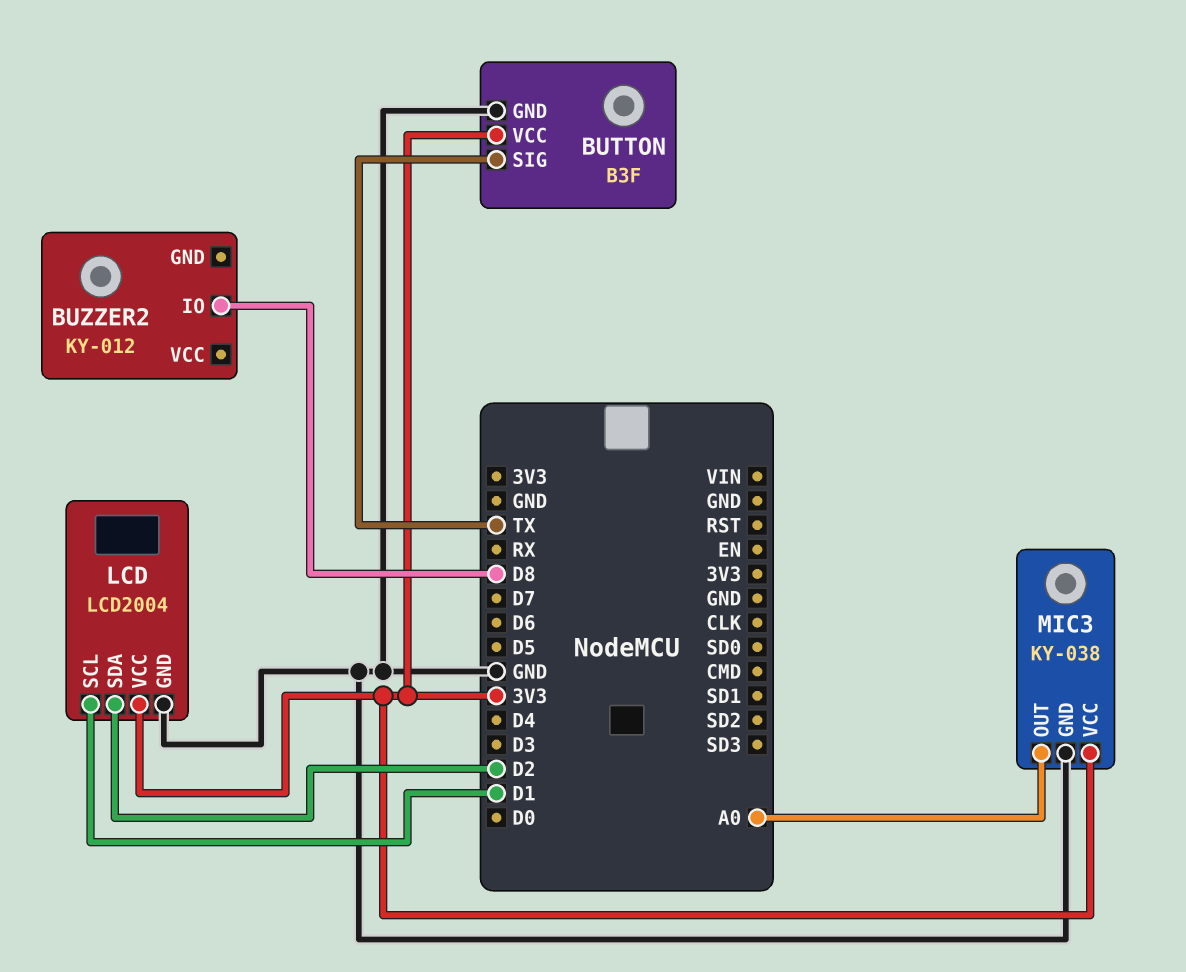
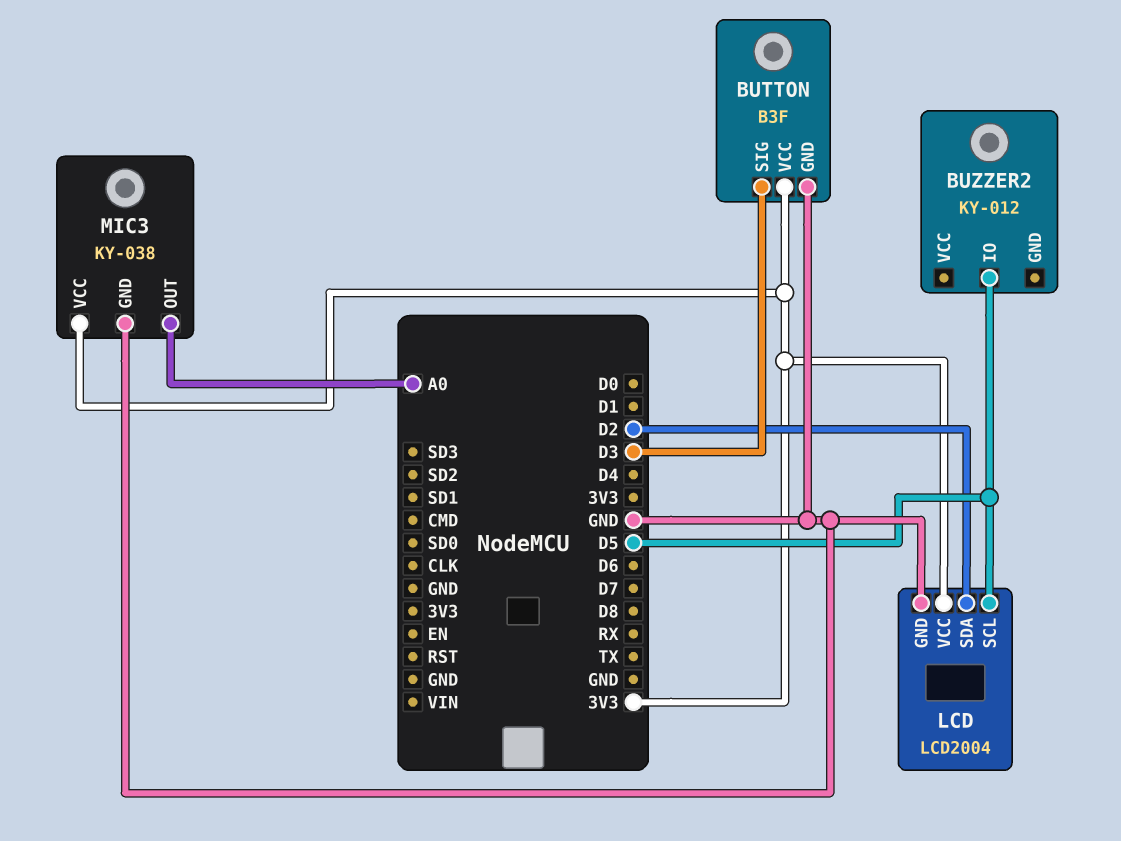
BUTTON pin SIG: TX -> D3
BUZZER2 pin IO: D8 -> D5
LCD pin SCL: D1 -> D5

